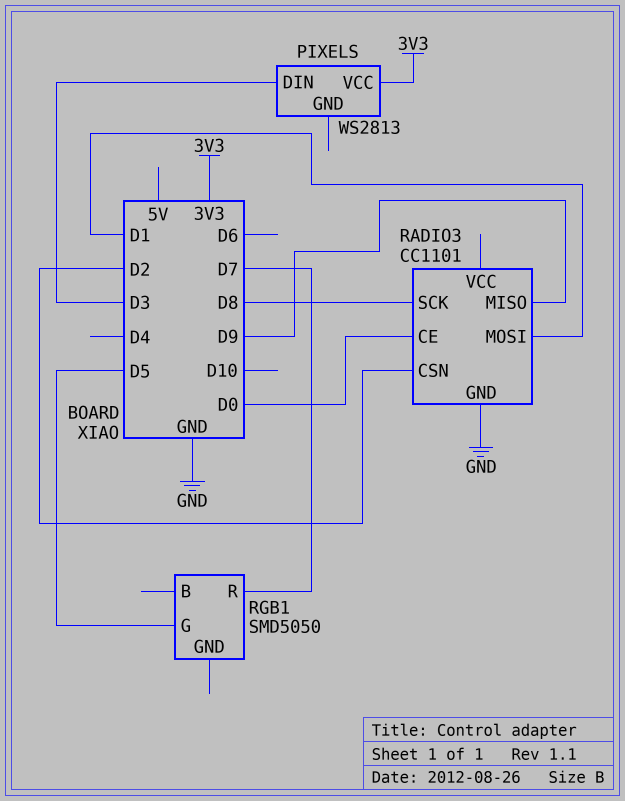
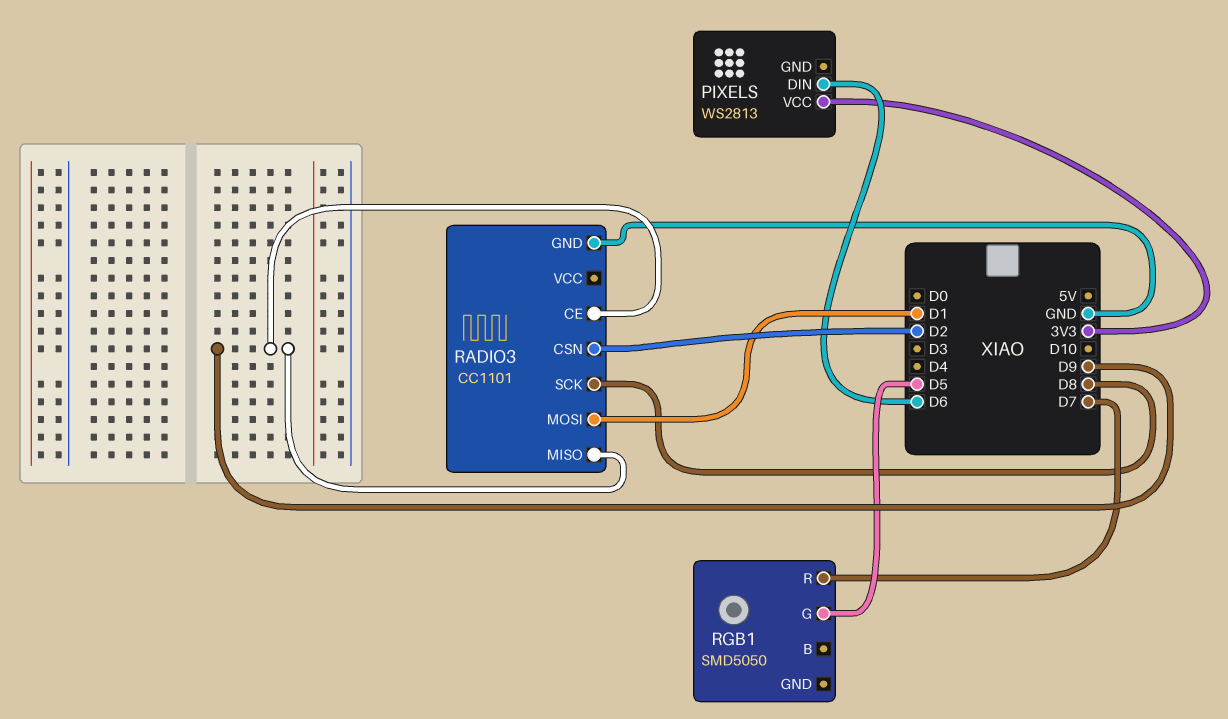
PIXELS pin DIN: D3 -> D6
RADIO3 pin CE: D0 -> D9

